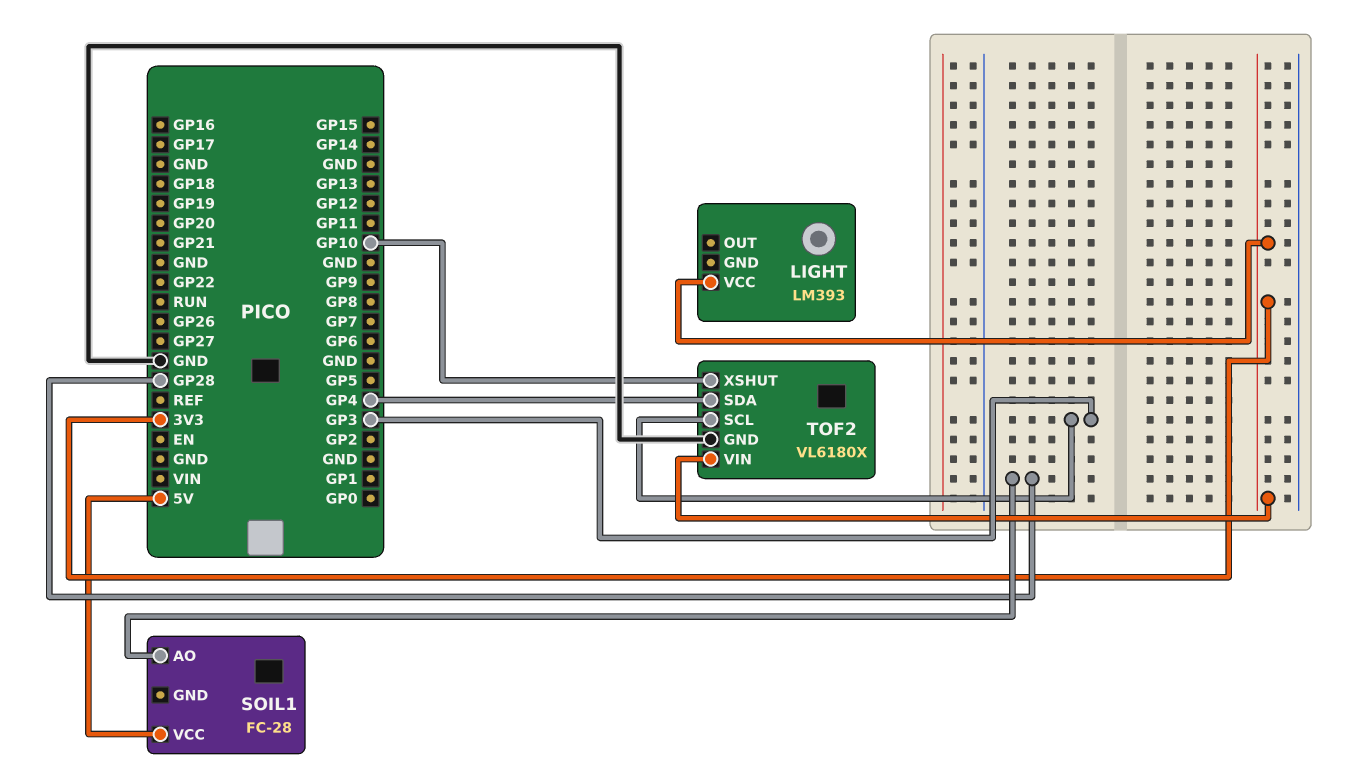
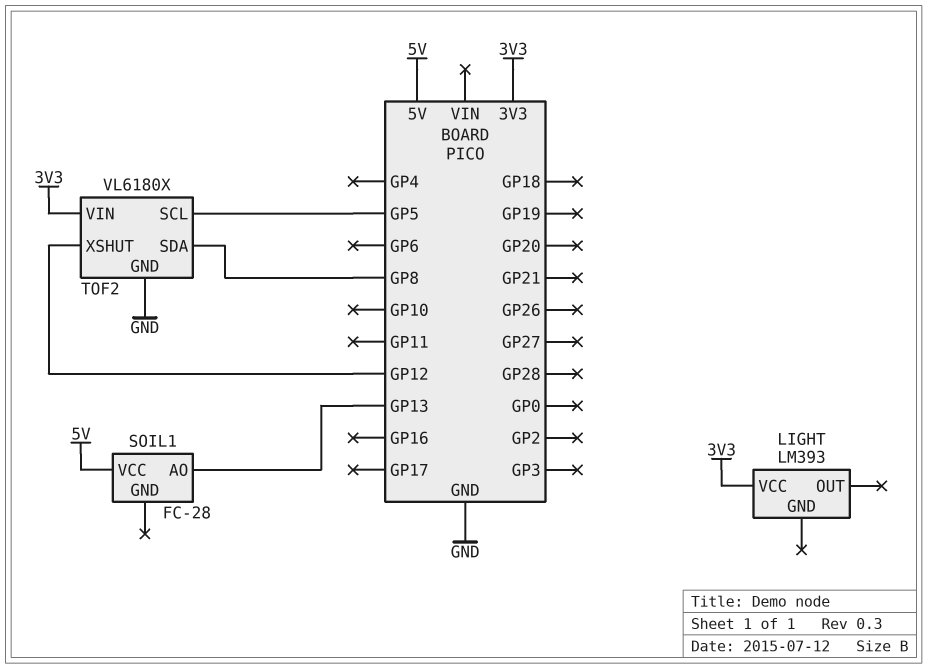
SOIL1 pin AO: GP28 -> GP13
TOF2 pin SCL: GP3 -> GP5
TOF2 pin SDA: GP4 -> GP8
TOF2 pin XSHUT: GP10 -> GP12

